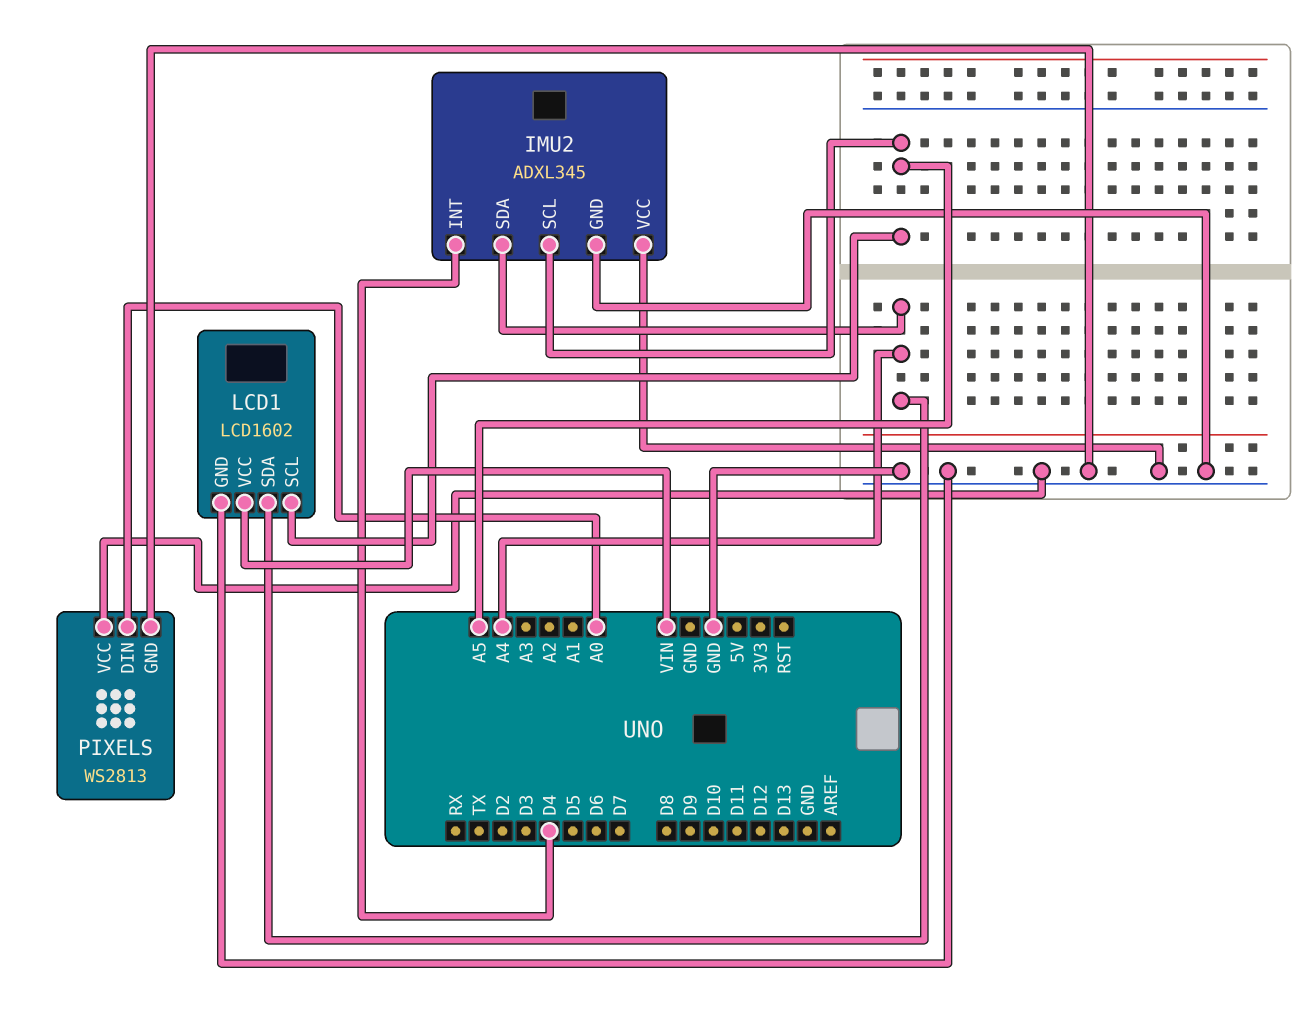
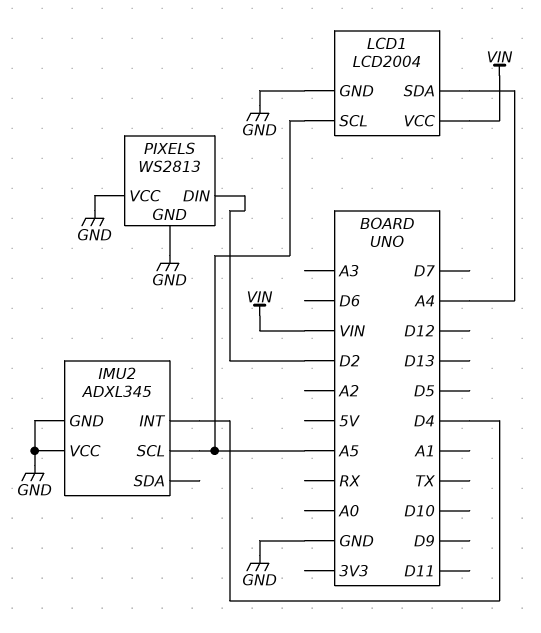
IMU2 pin SDA: A4 -> none
LCD1: LCD1602 -> LCD2004
PIXELS pin DIN: A0 -> D2

